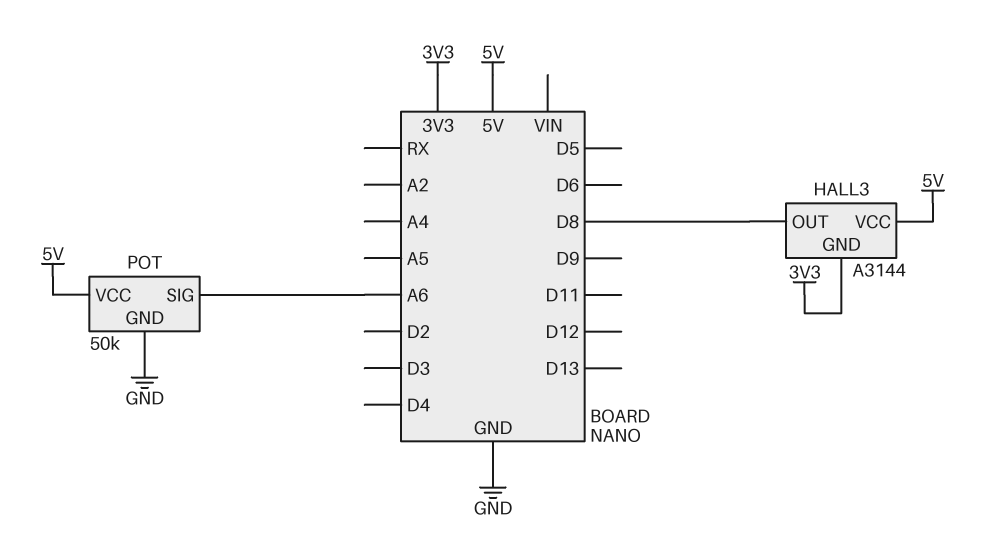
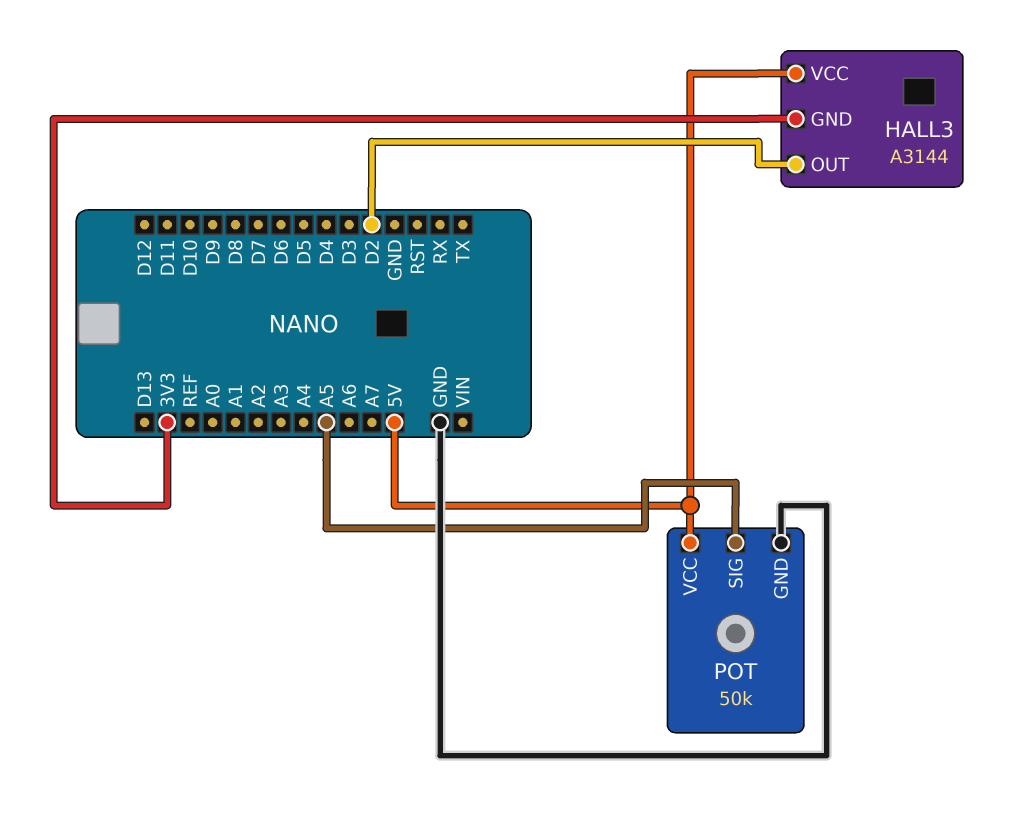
HALL3 pin OUT: D8 -> D2
POT pin SIG: A6 -> A5

